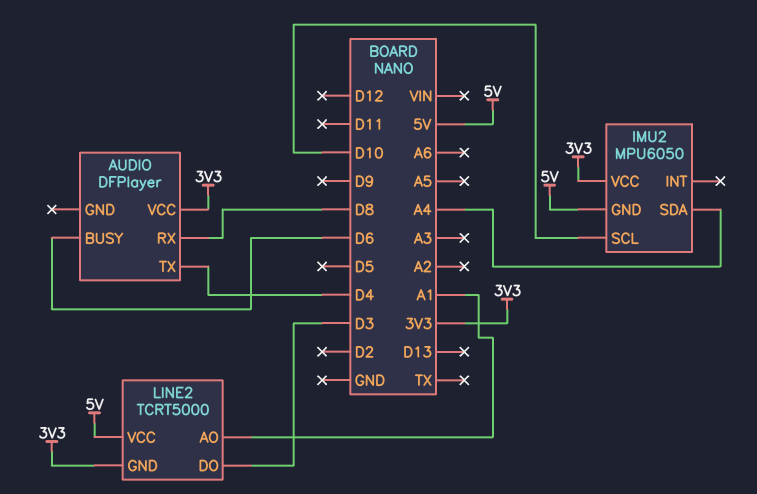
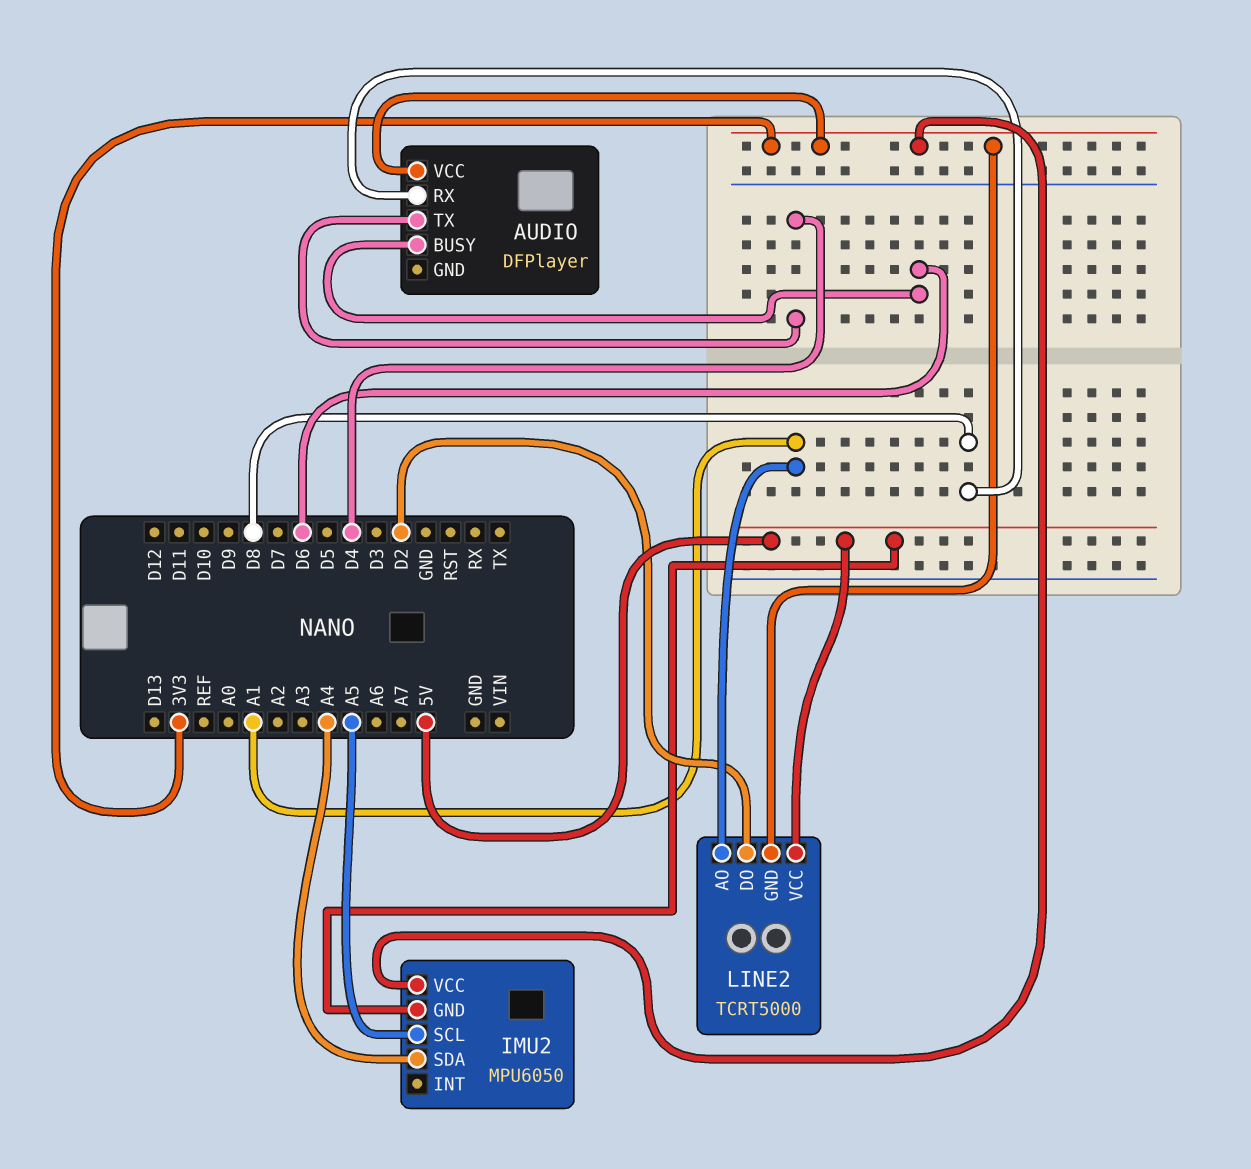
IMU2 pin SCL: D10 -> A5
LINE2 pin DO: D3 -> D2

